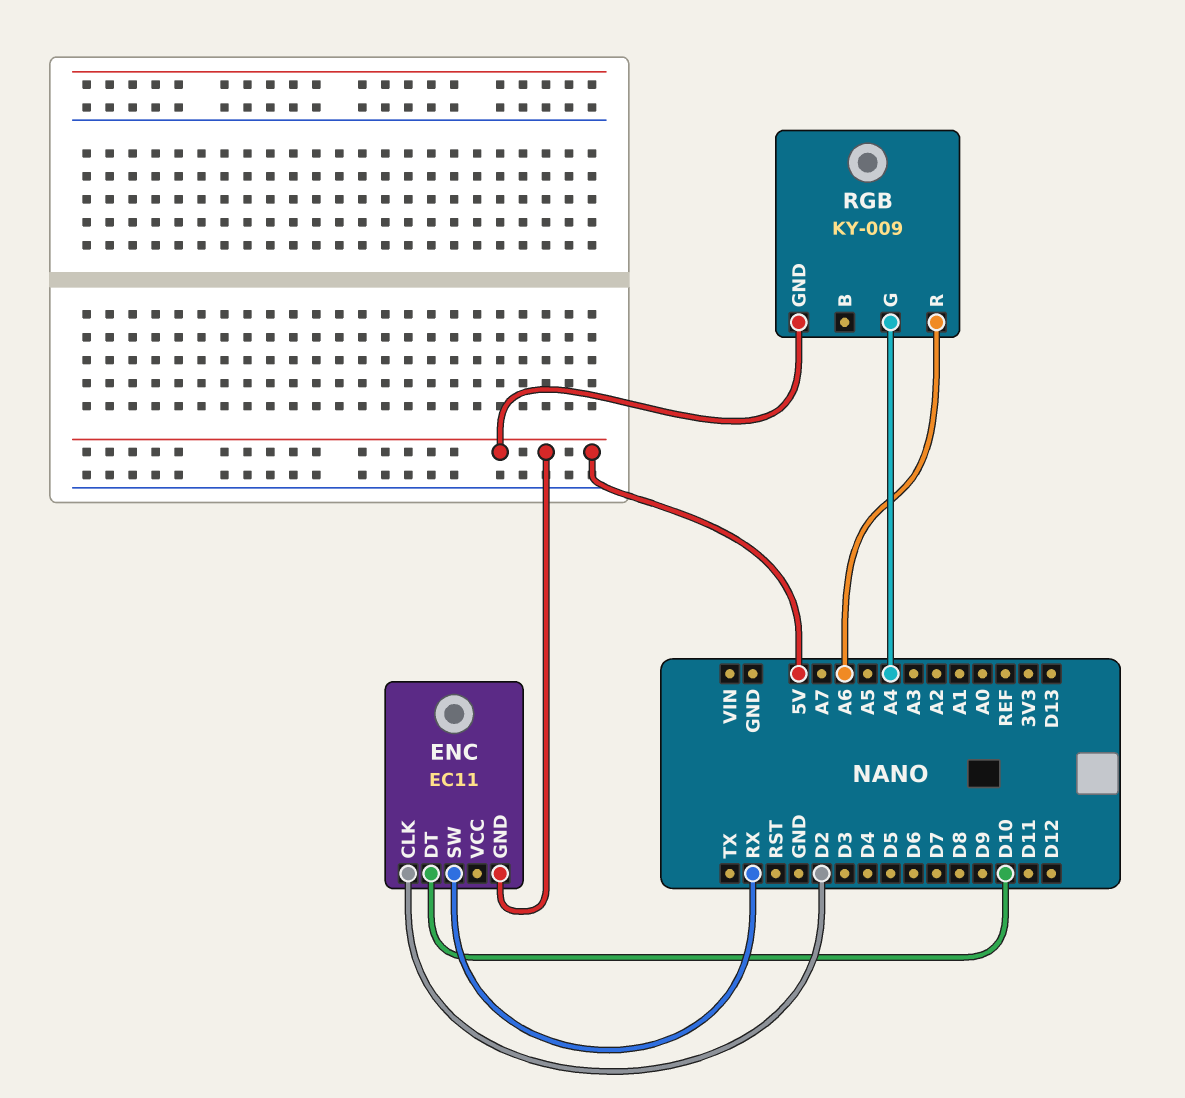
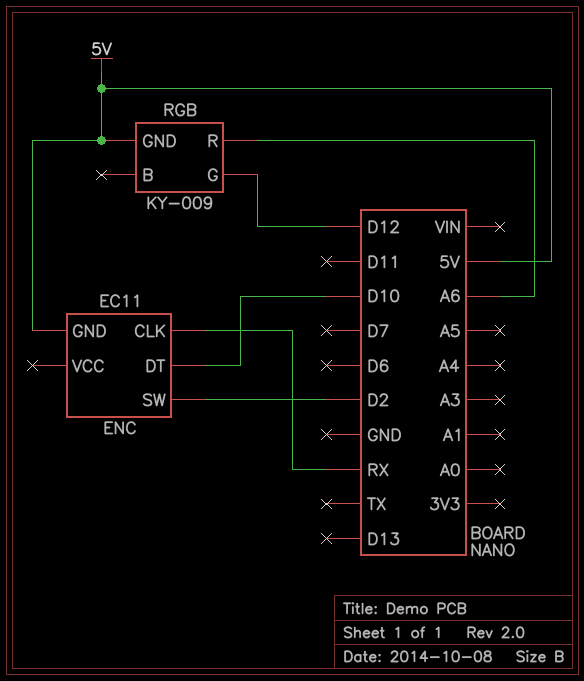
ENC pin CLK: D2 -> RX
ENC pin SW: RX -> D2
RGB pin G: A4 -> D12

